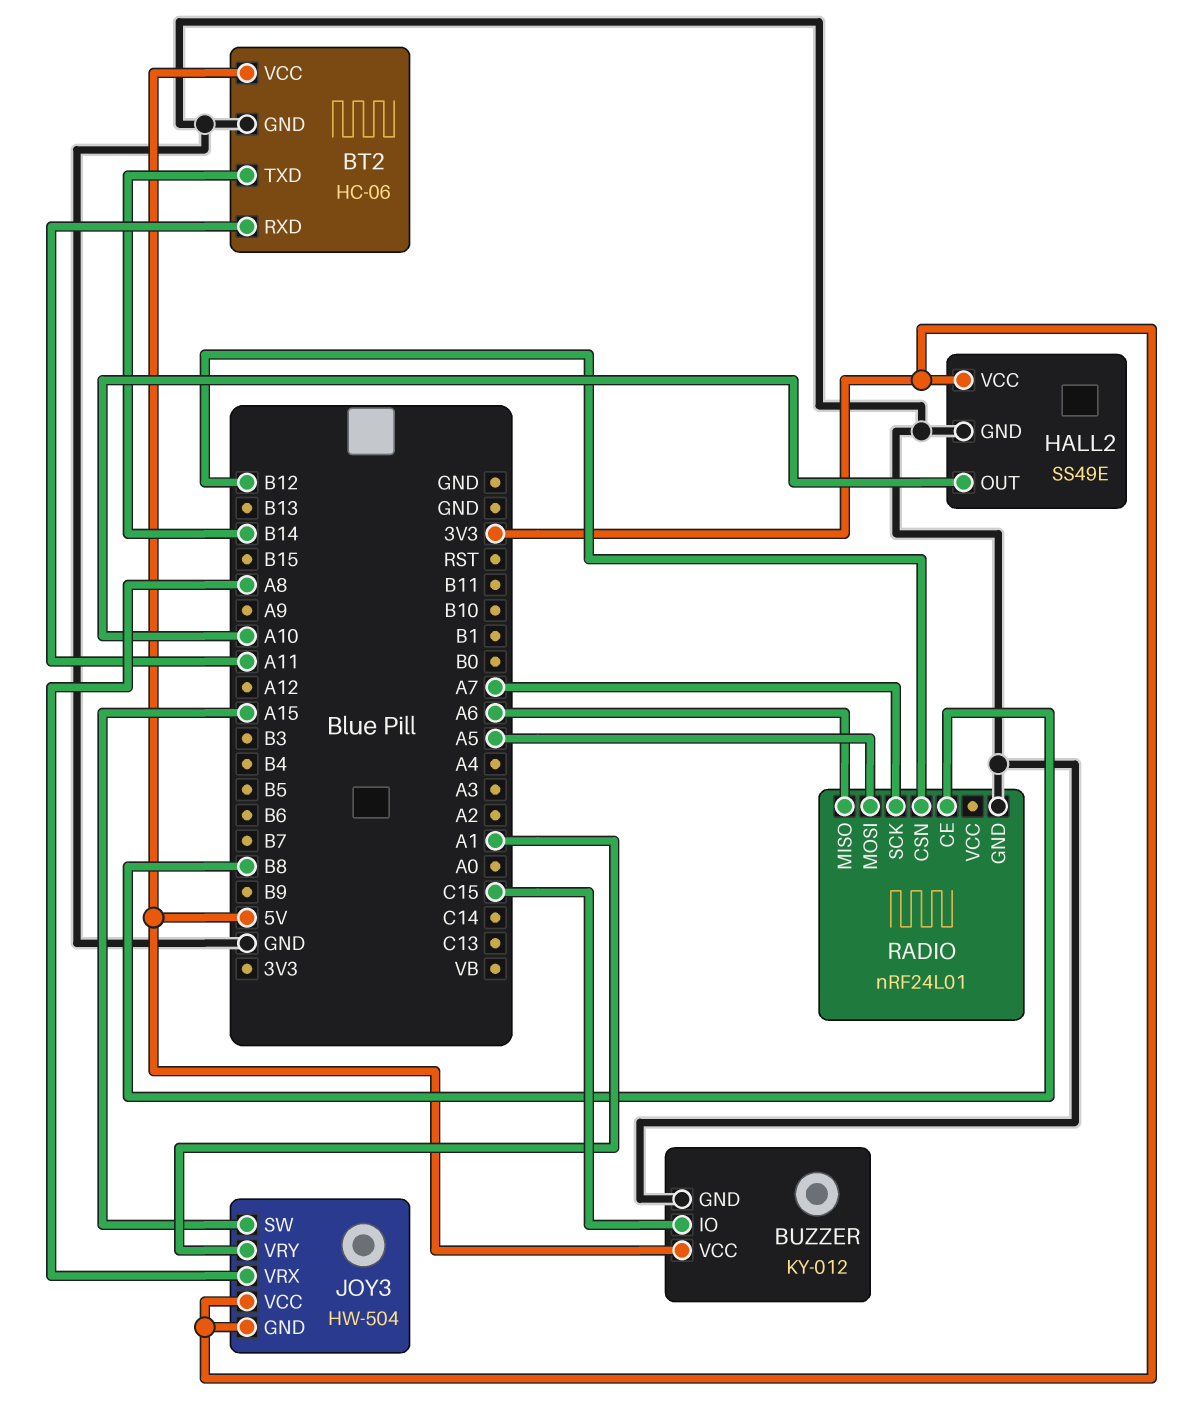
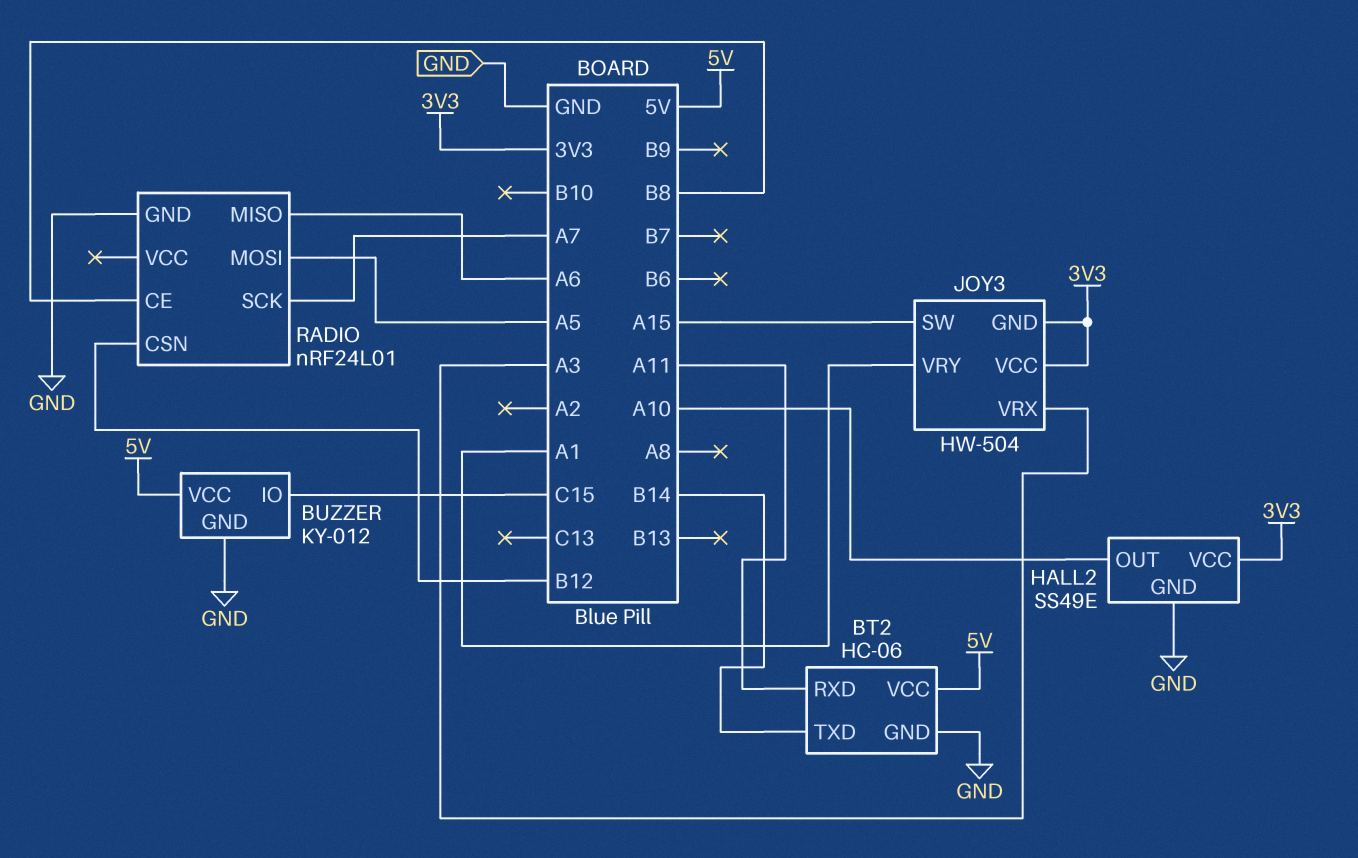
JOY3 pin VRX: A8 -> A3

